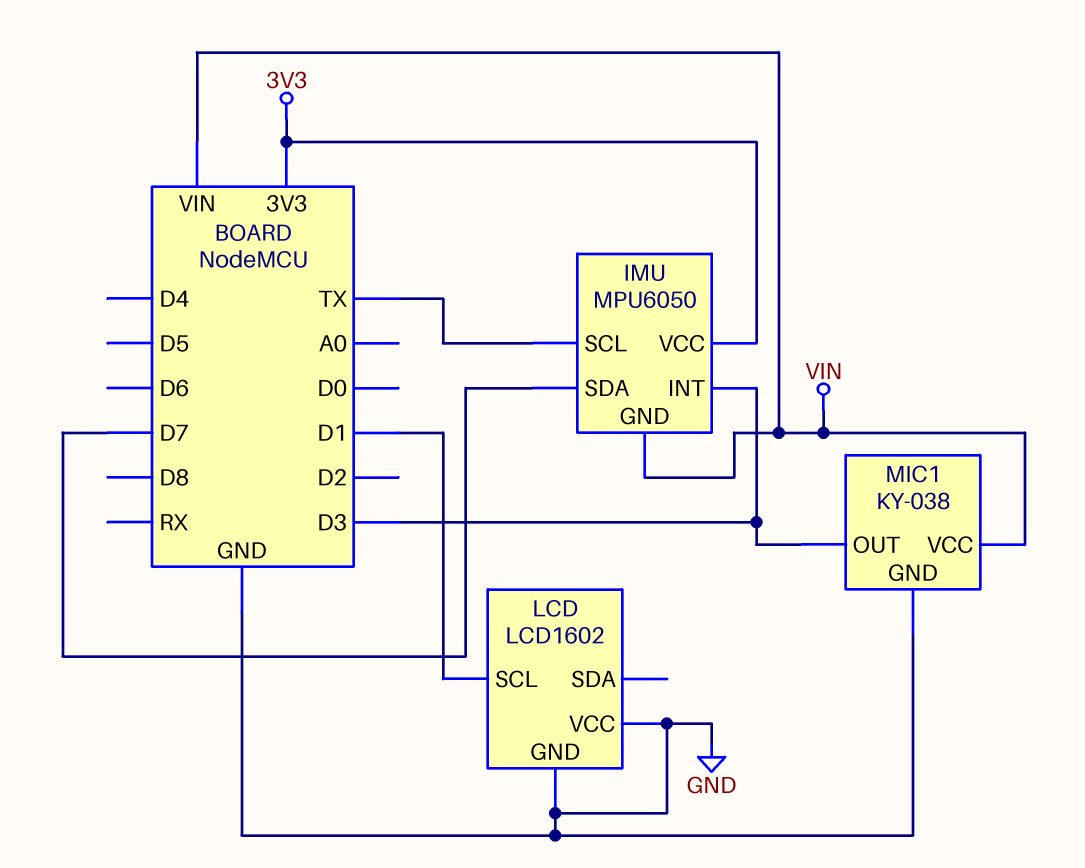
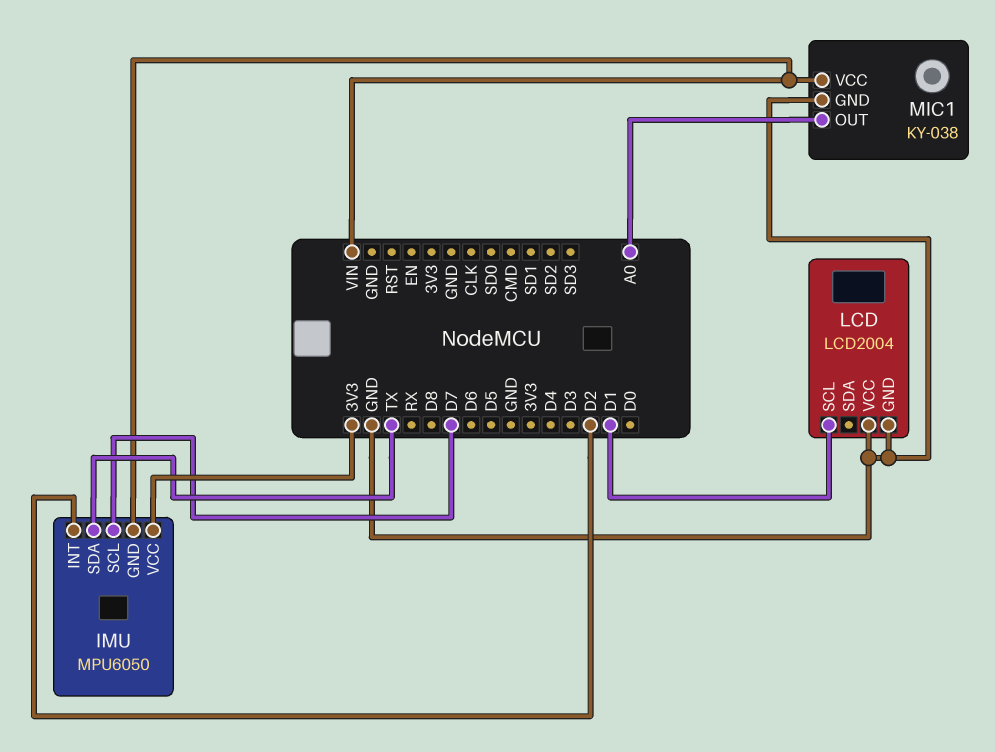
IMU pin INT: D3 -> D2
IMU pin SCL: TX -> D7
IMU pin SDA: D7 -> TX
LCD: LCD1602 -> LCD2004
MIC1 pin OUT: D3 -> A0

